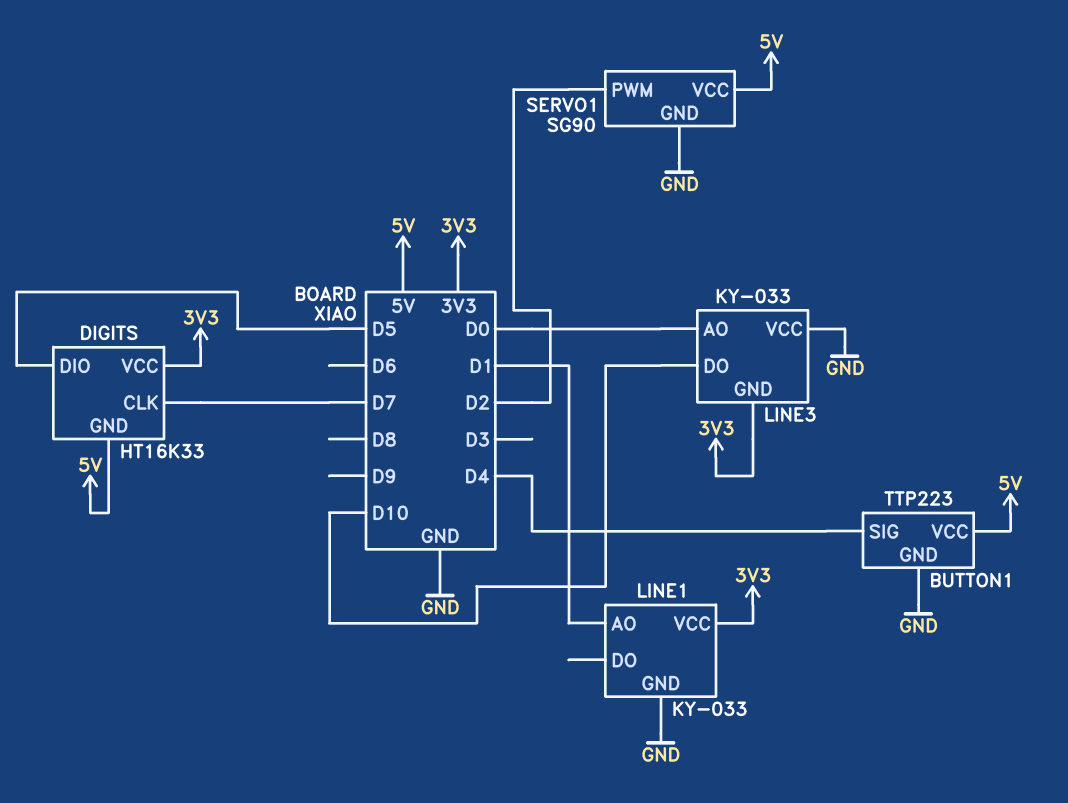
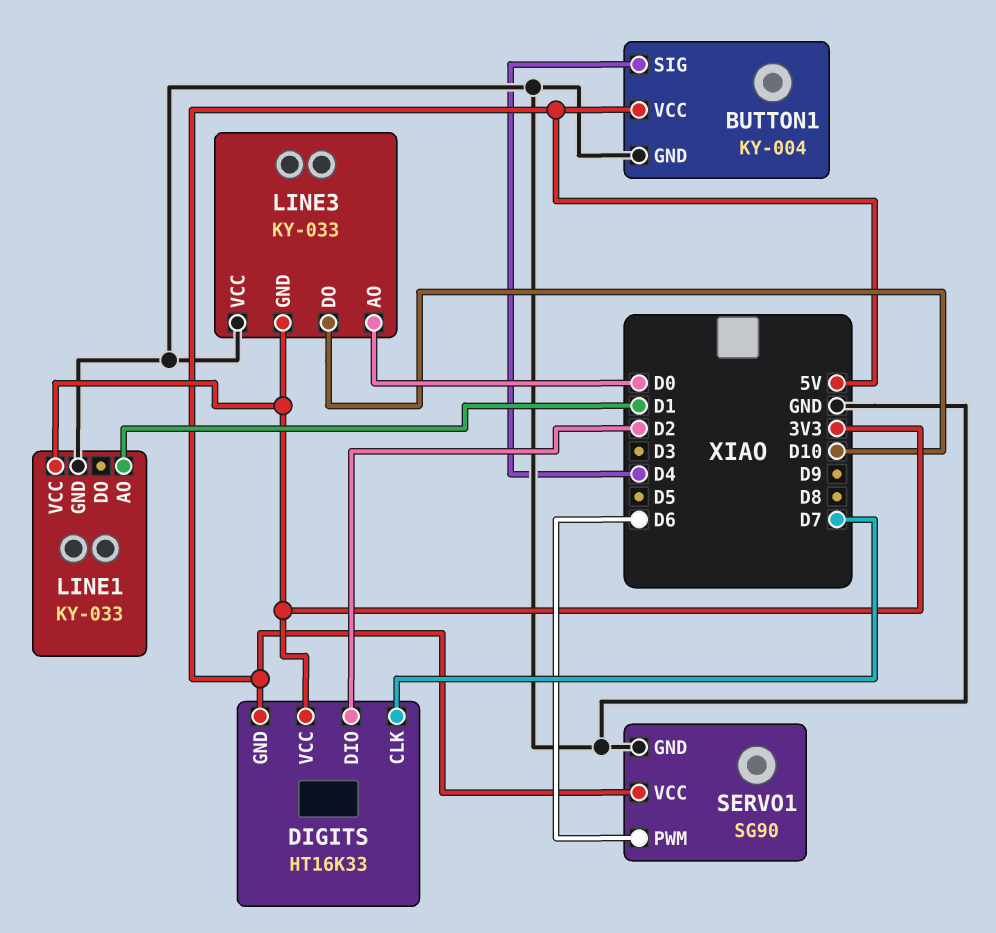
BUTTON1: TTP223 -> KY-004
DIGITS pin DIO: D5 -> D2
SERVO1 pin PWM: D2 -> D6

